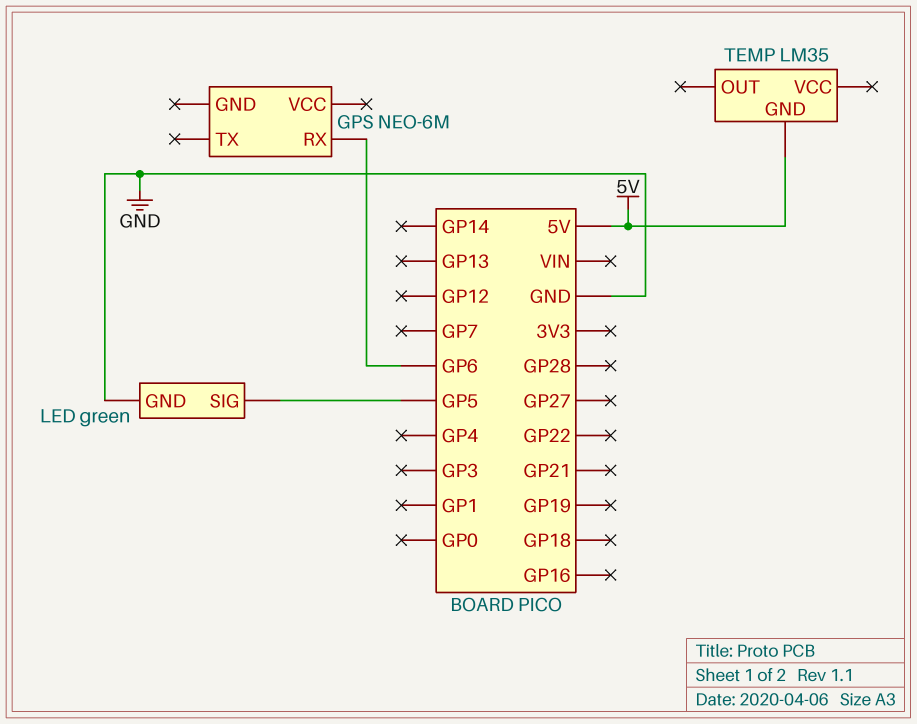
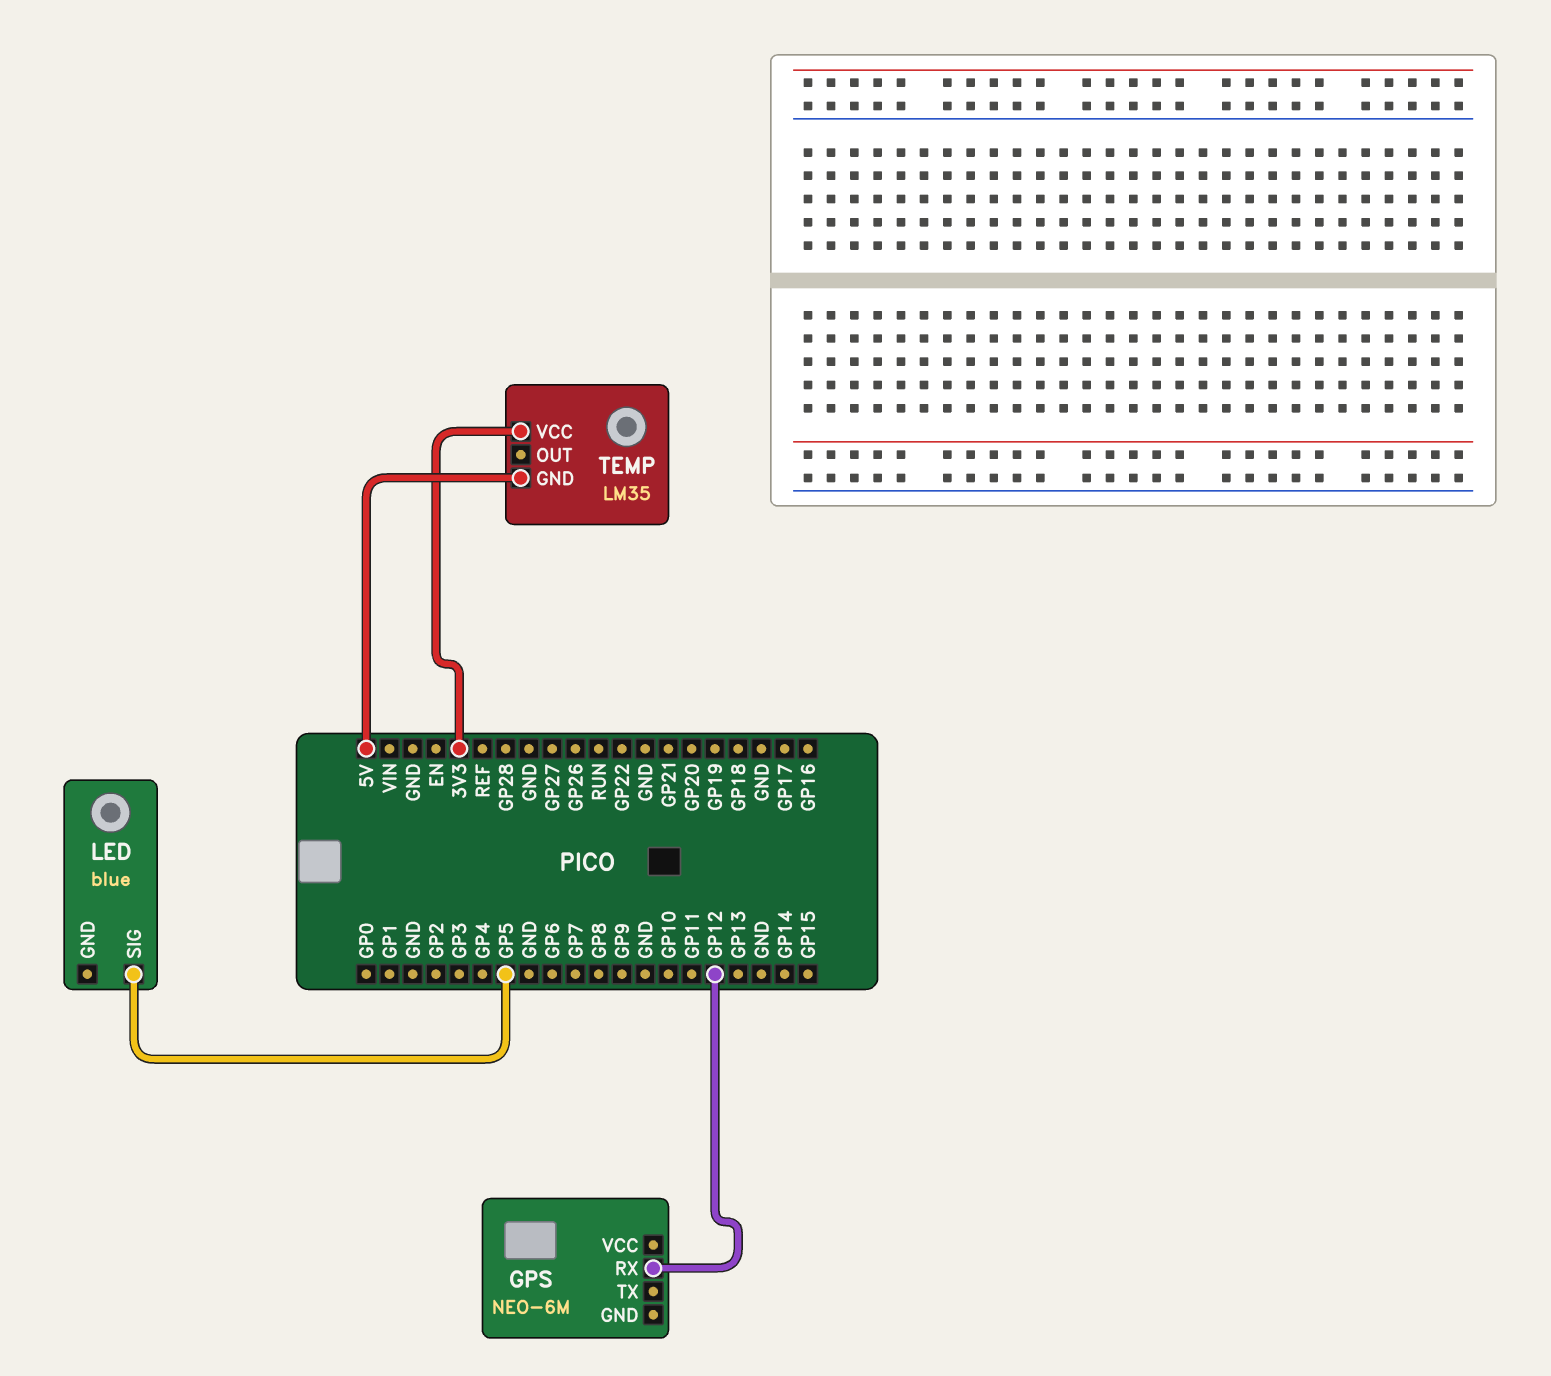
GPS pin RX: GP6 -> GP12
LED: green -> blue
LED pin GND: GND -> none
TEMP pin VCC: none -> 3V3

